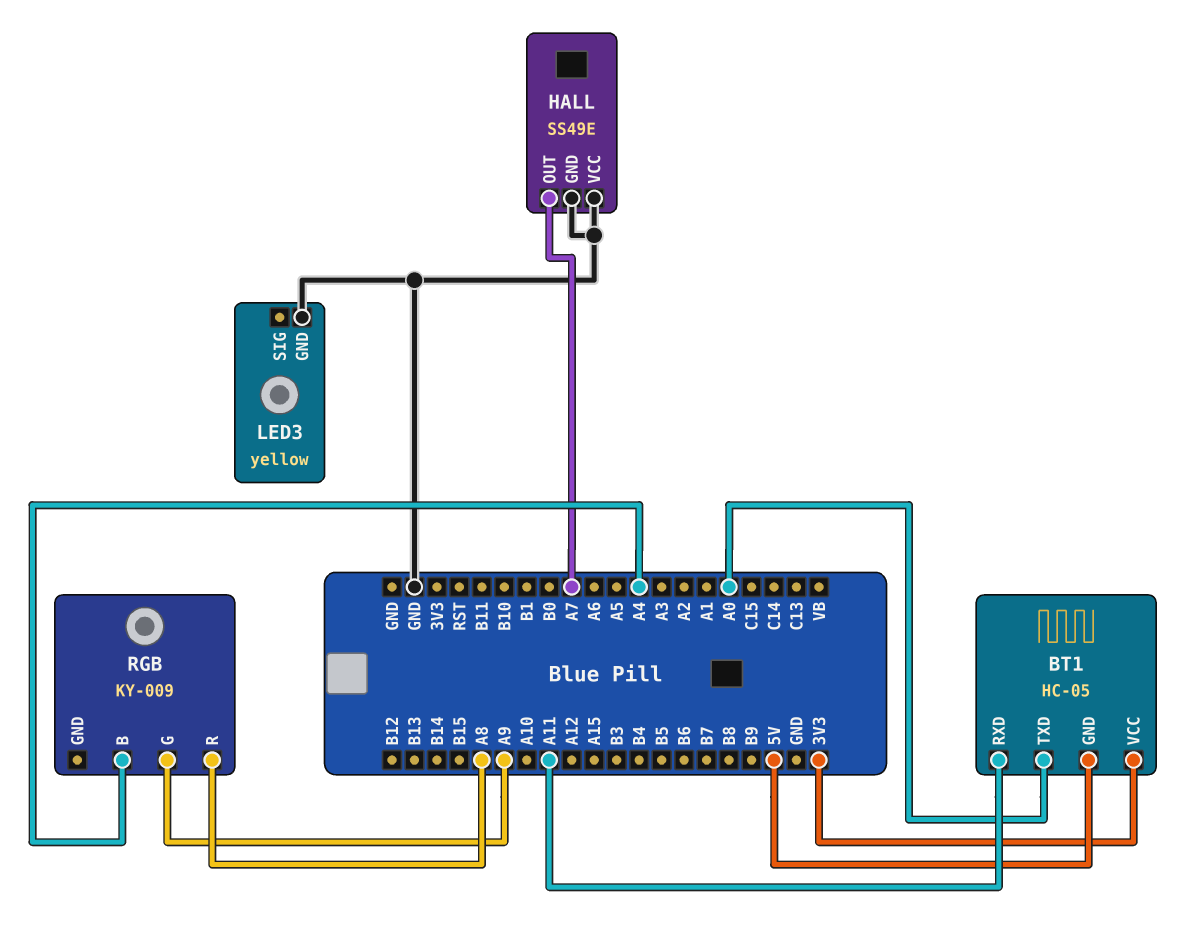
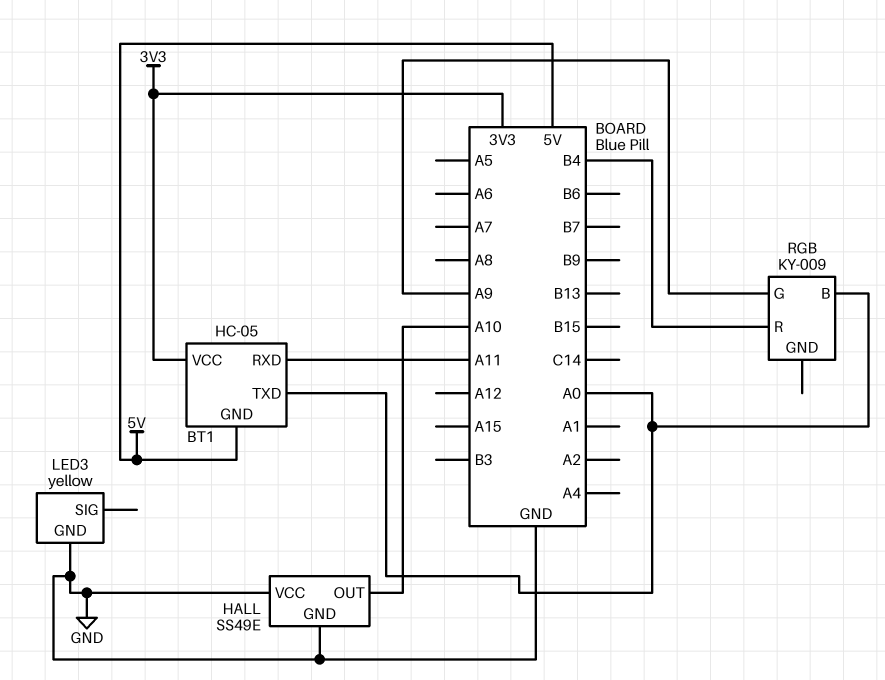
HALL pin OUT: A7 -> A10
RGB pin B: A4 -> A0
RGB pin R: A8 -> B4

